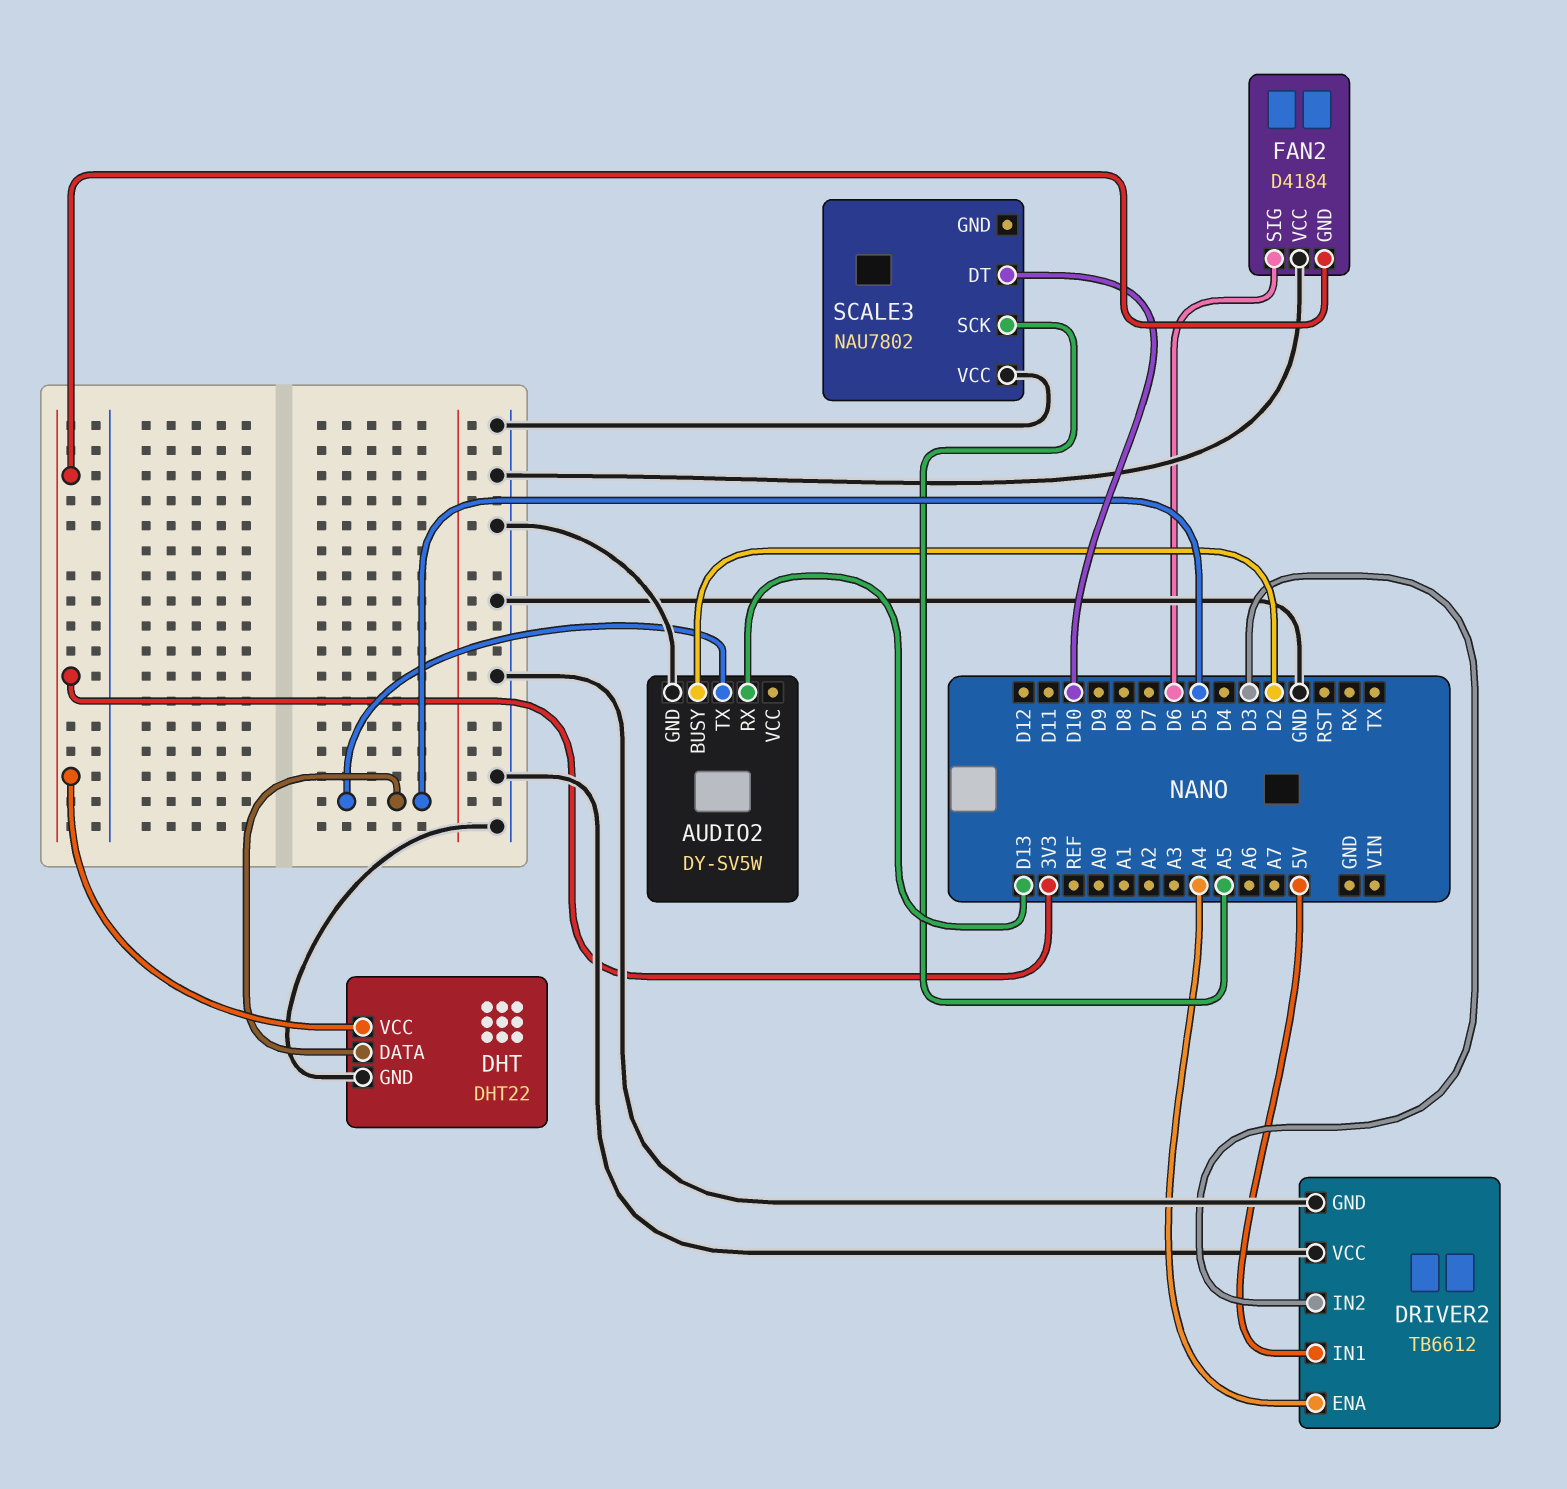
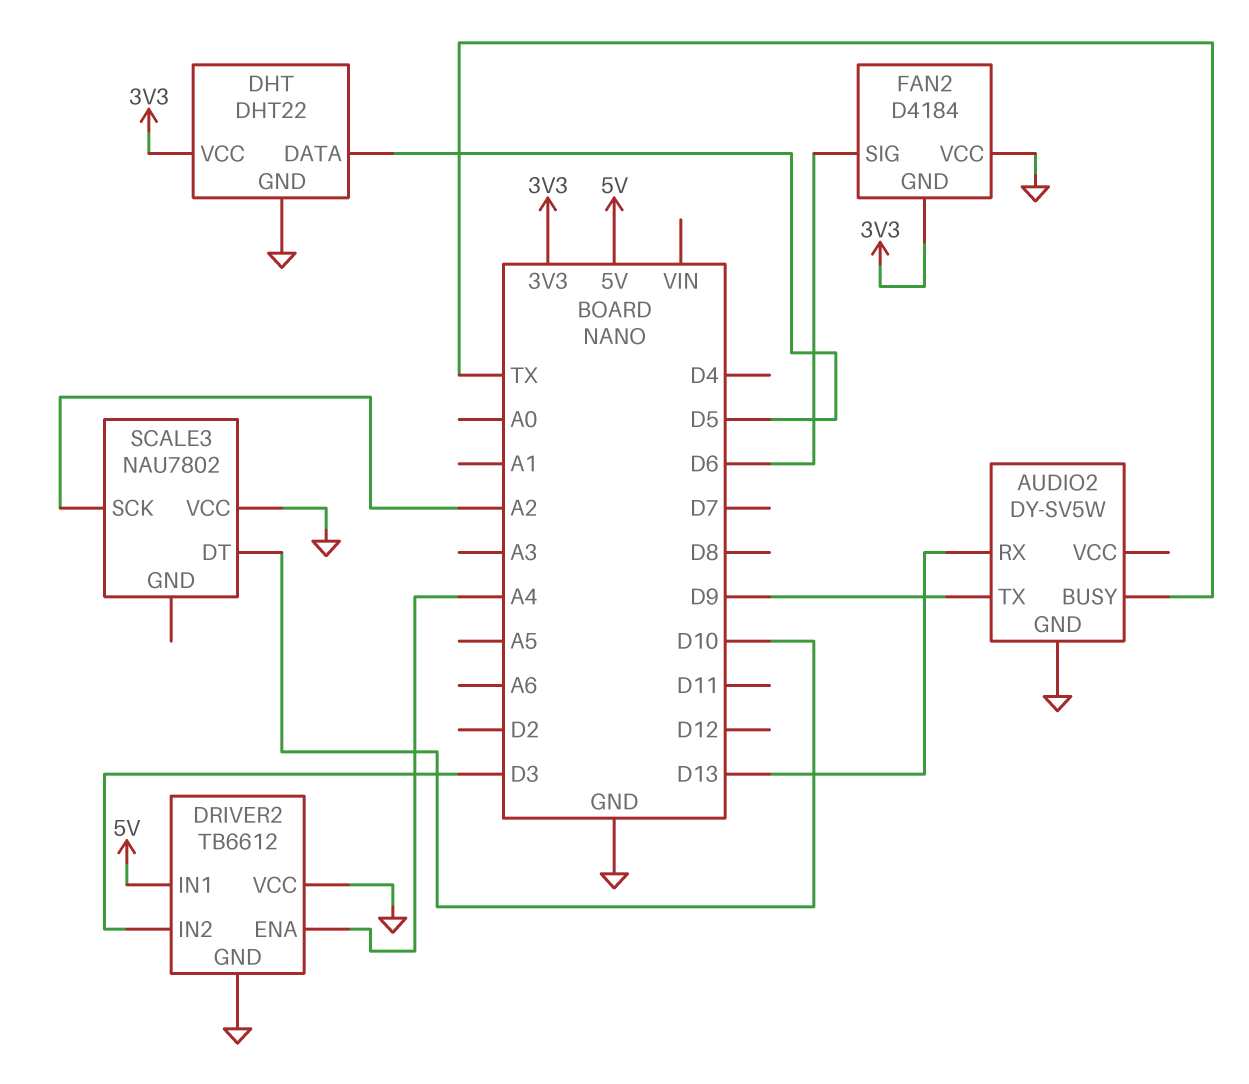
AUDIO2 pin BUSY: D2 -> TX
AUDIO2 pin TX: D5 -> D9
SCALE3 pin SCK: A5 -> A2

